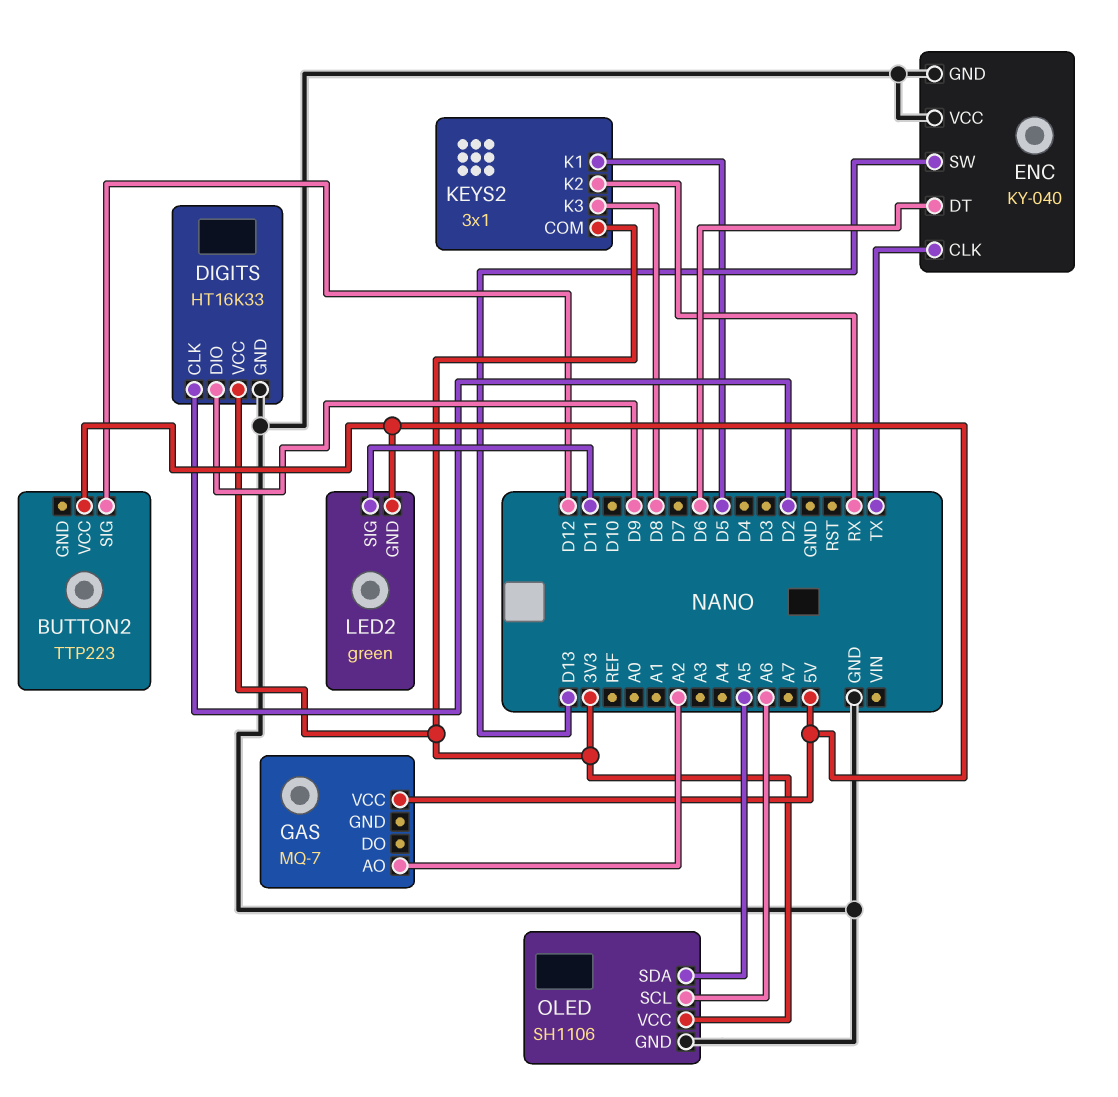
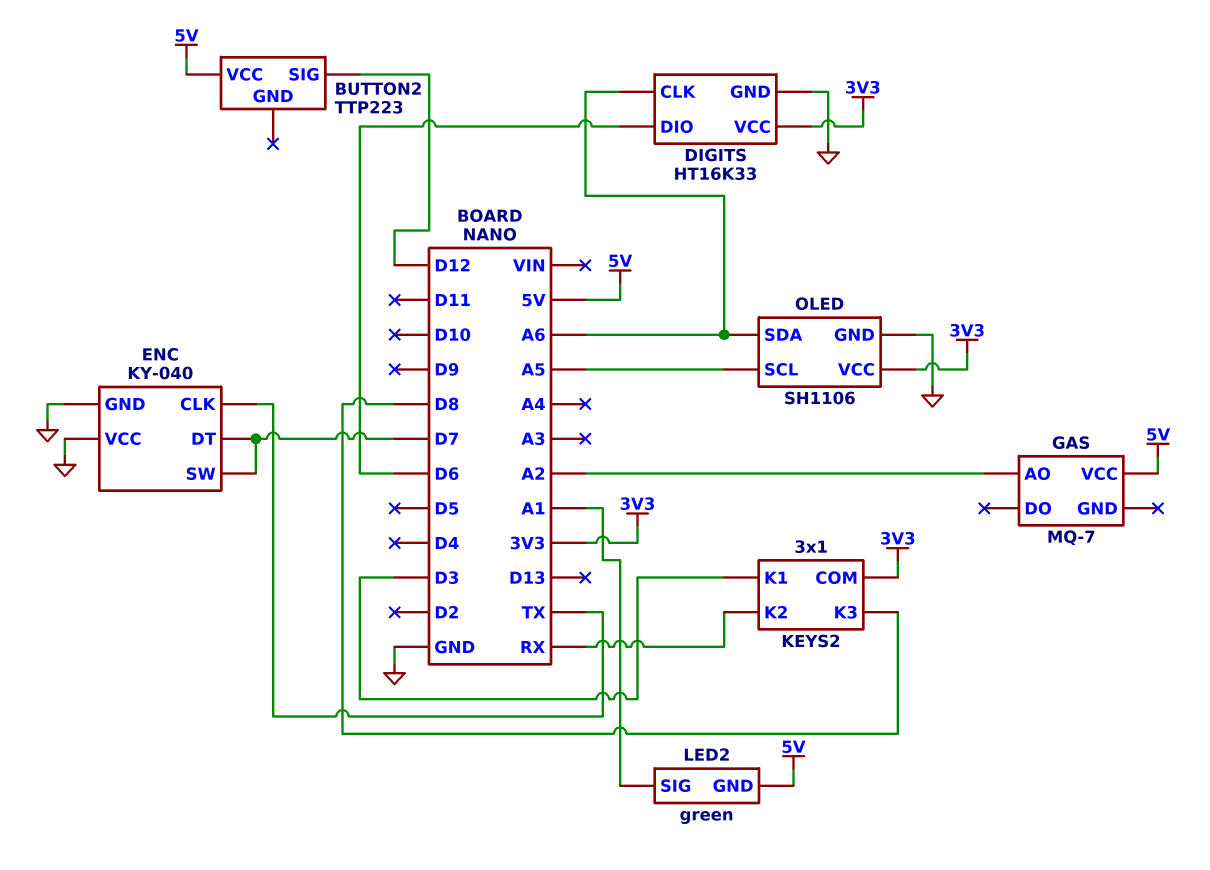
DIGITS pin CLK: D2 -> A6
DIGITS pin DIO: D9 -> D6
ENC pin DT: D6 -> D7
ENC pin SW: D13 -> D7
KEYS2 pin K1: D5 -> D3
LED2 pin SIG: D11 -> A1
OLED pin SCL: A6 -> A5
OLED pin SDA: A5 -> A6

